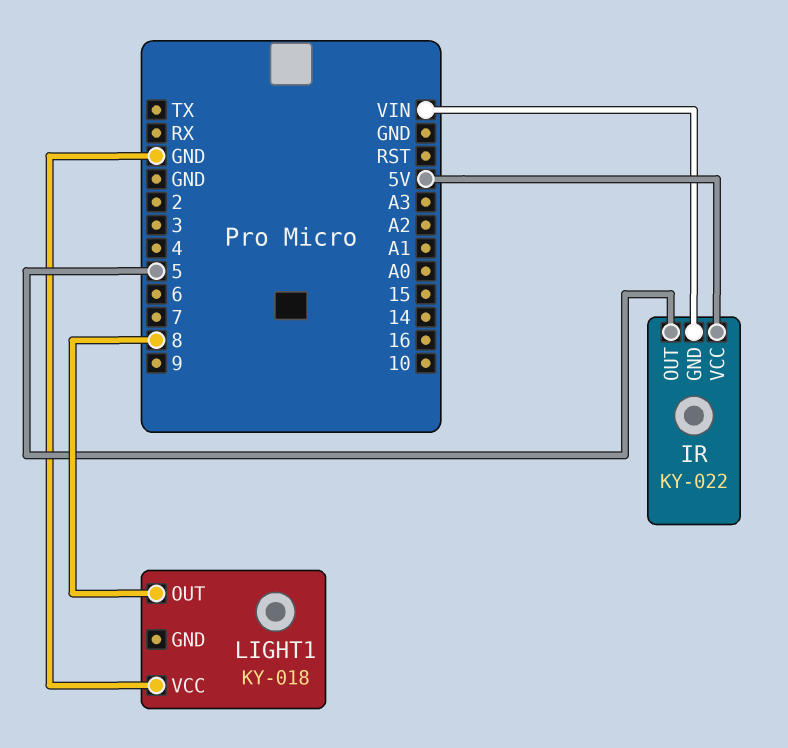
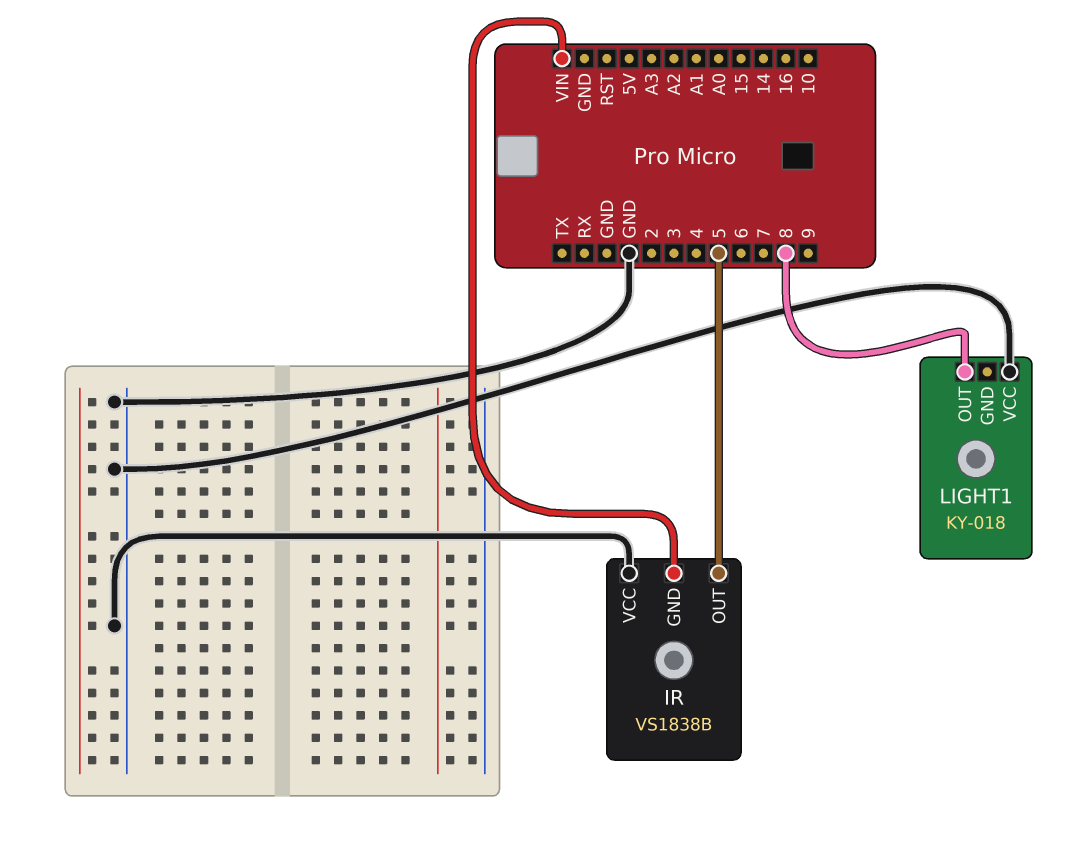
IR: KY-022 -> VS1838B
IR pin VCC: 5V -> GND

